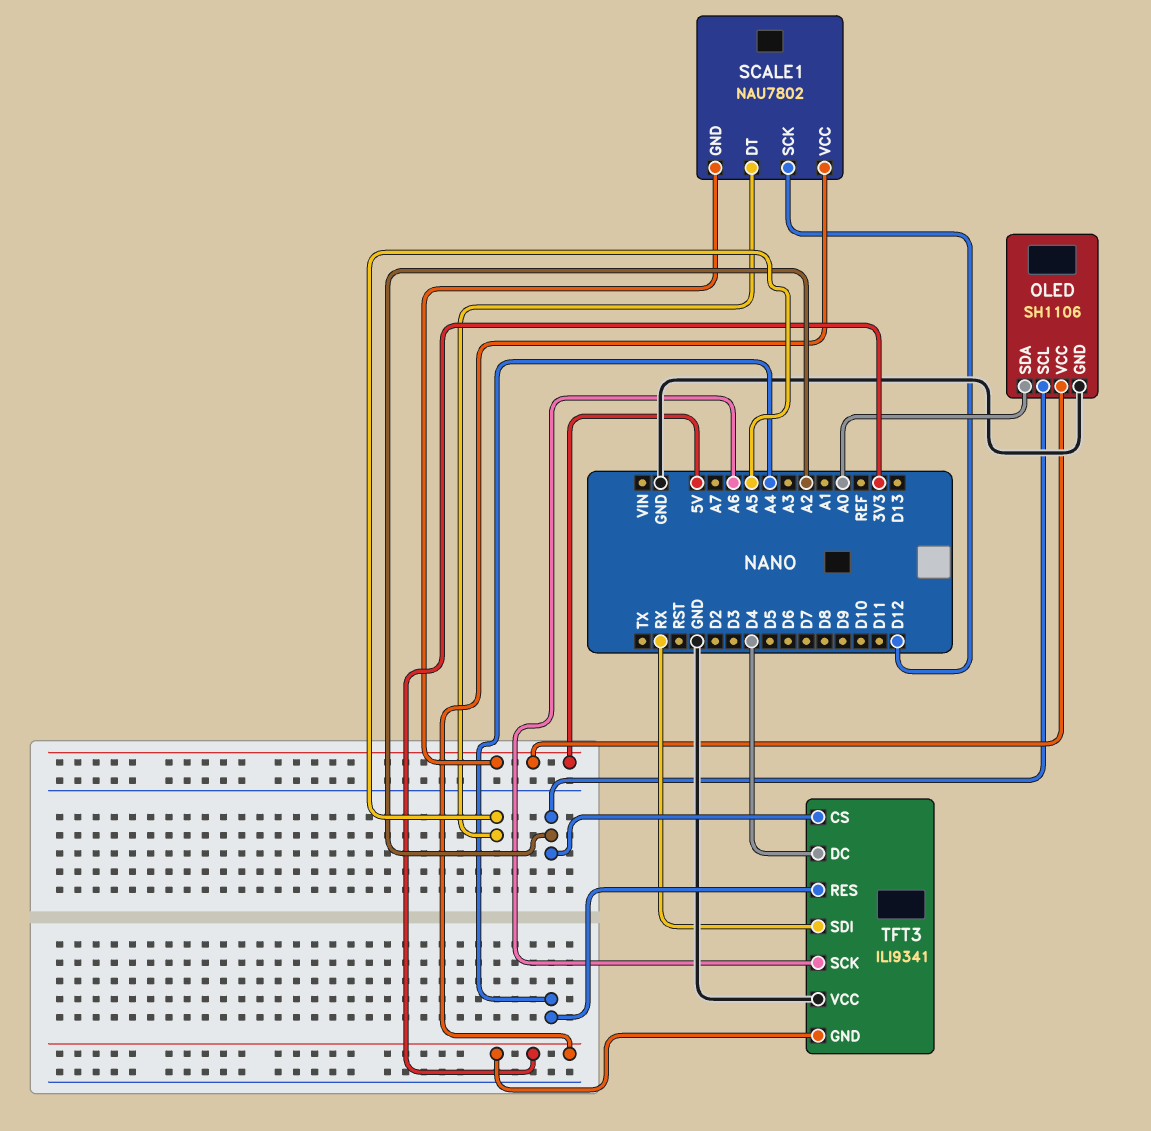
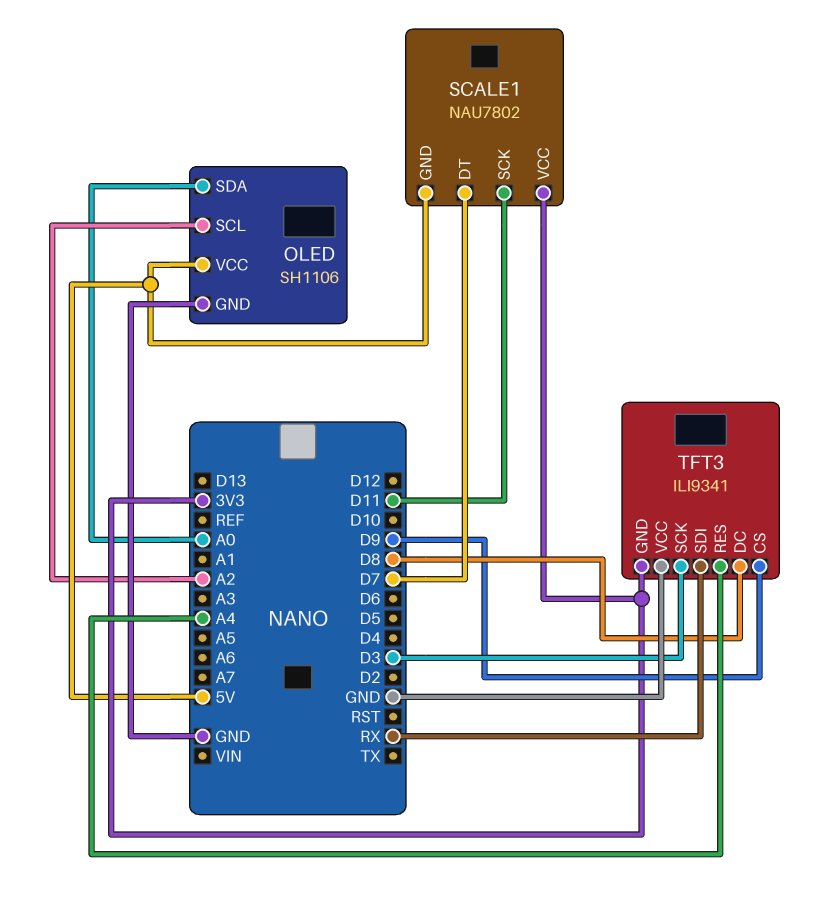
SCALE1 pin DT: A5 -> D7
SCALE1 pin SCK: D12 -> D11
TFT3 pin CS: A2 -> D9
TFT3 pin DC: D4 -> D8
TFT3 pin SCK: A6 -> D3

